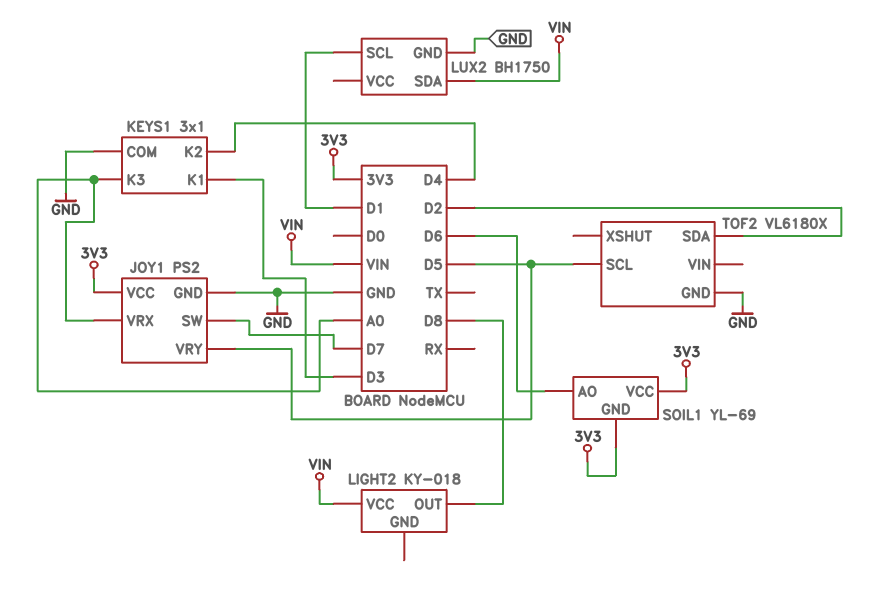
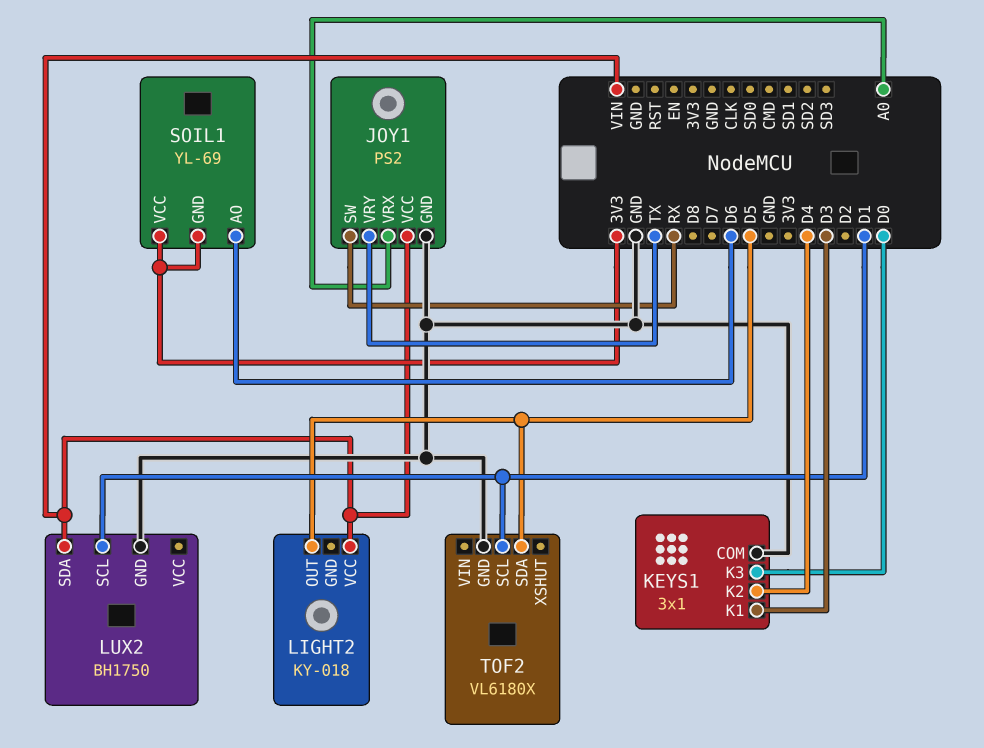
JOY1 pin SW: D7 -> RX
JOY1 pin VCC: 3V3 -> VIN
JOY1 pin VRY: D5 -> TX
KEYS1 pin K3: A0 -> D0
LIGHT2 pin OUT: D8 -> D5
TOF2 pin SCL: D5 -> D1
TOF2 pin SDA: D2 -> D5

